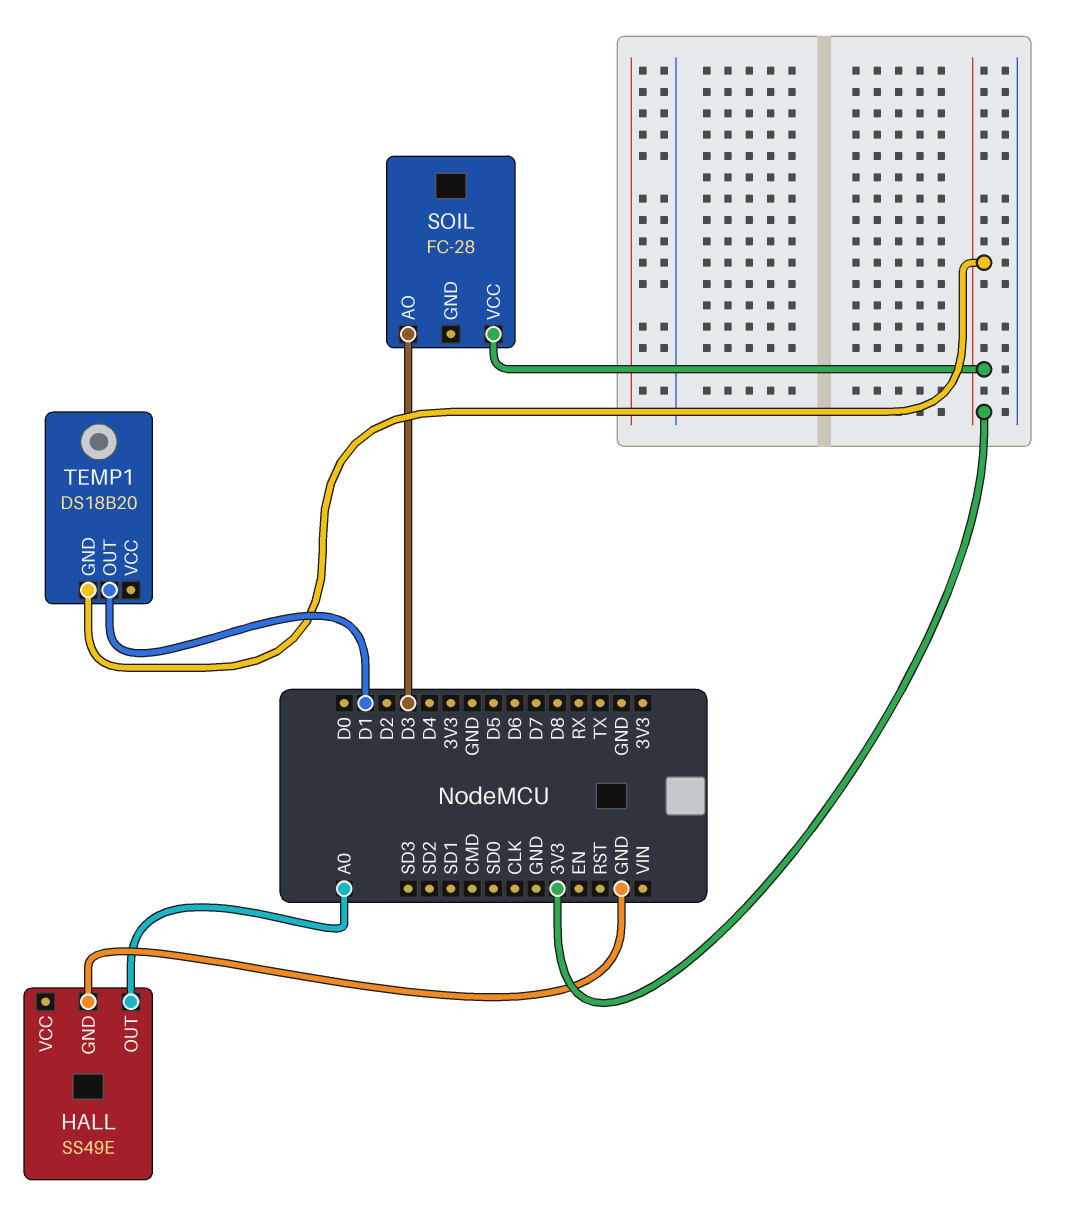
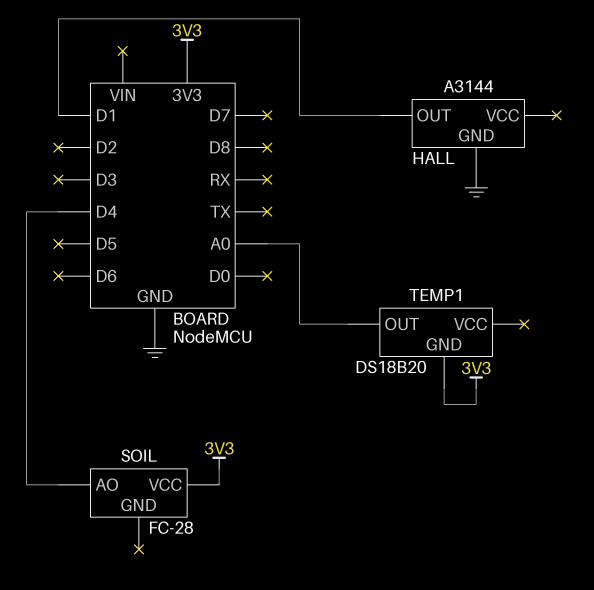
HALL: SS49E -> A3144
HALL pin OUT: A0 -> D1
SOIL pin AO: D3 -> D4
TEMP1 pin OUT: D1 -> A0

